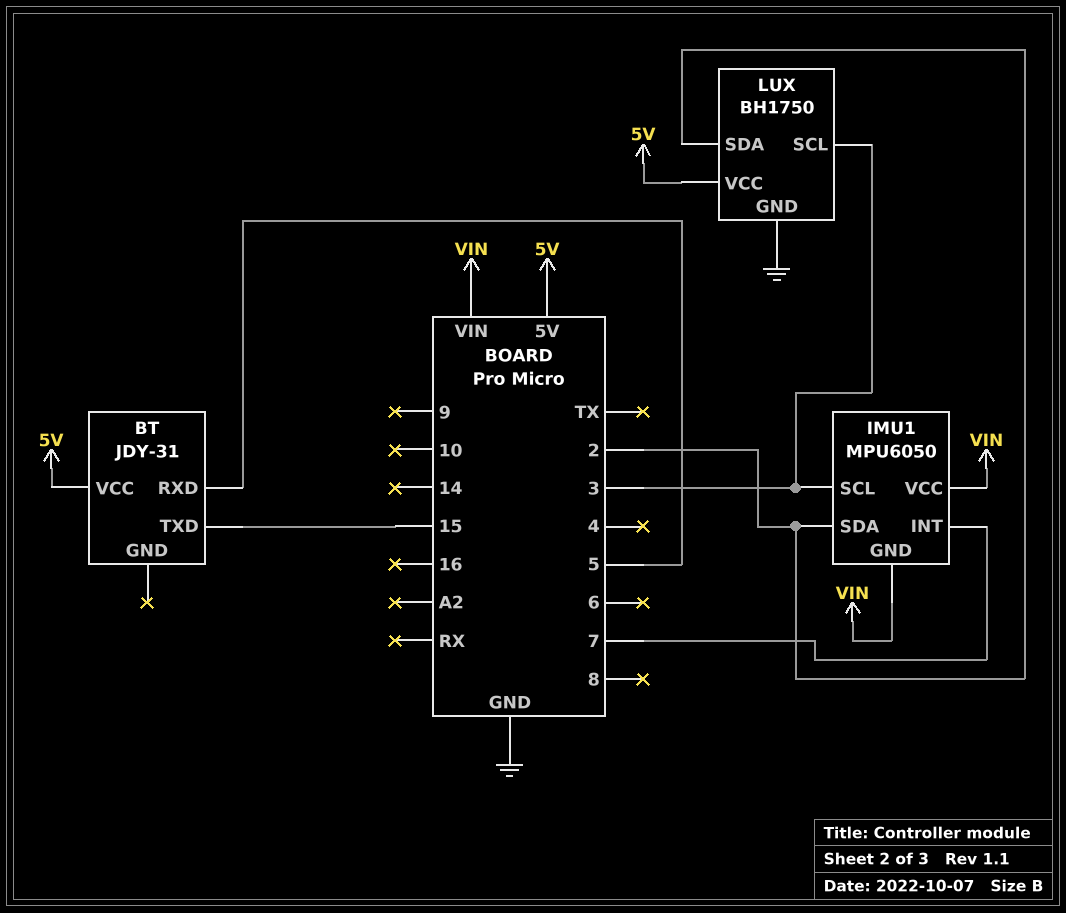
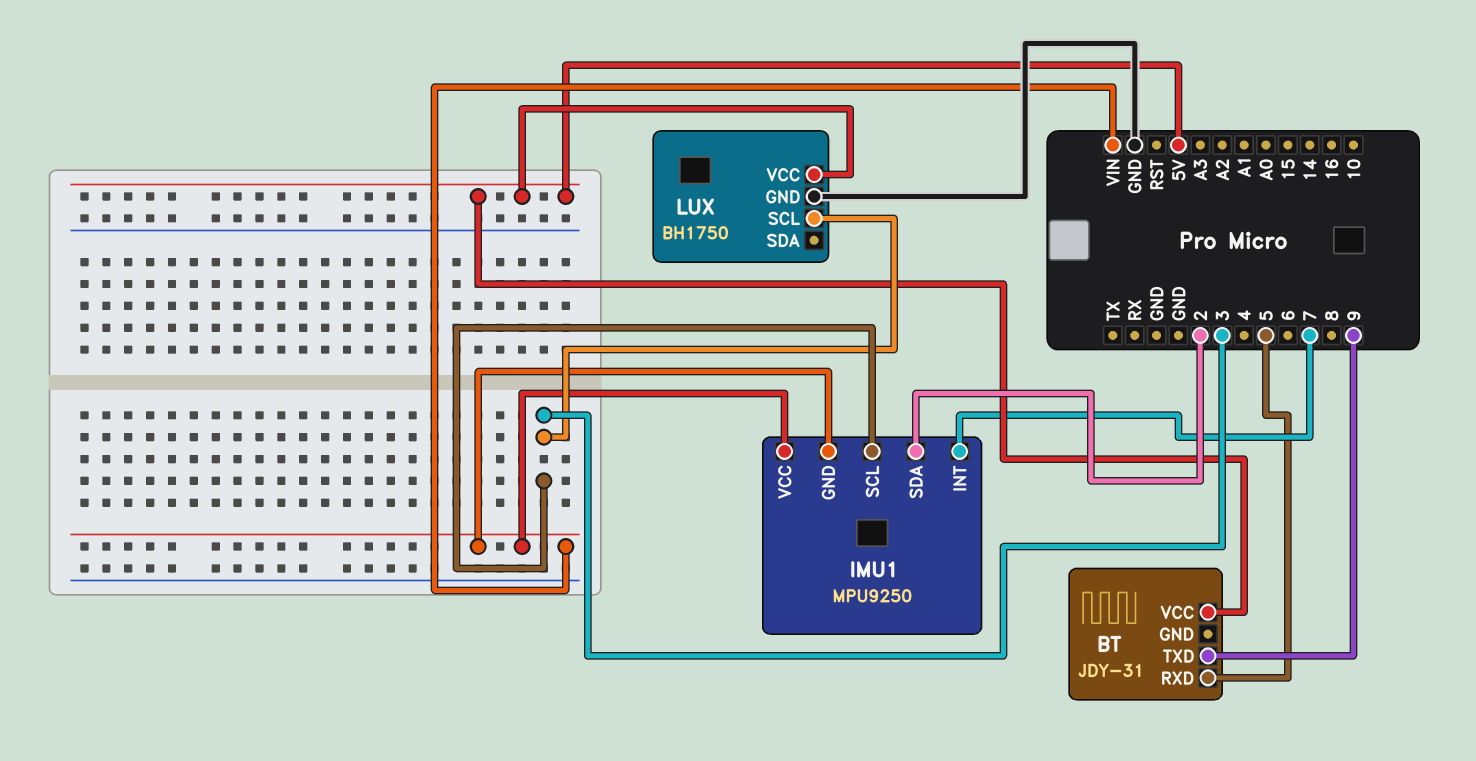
BT pin TXD: 15 -> 9
IMU1: MPU6050 -> MPU9250
LUX pin SDA: 2 -> none

